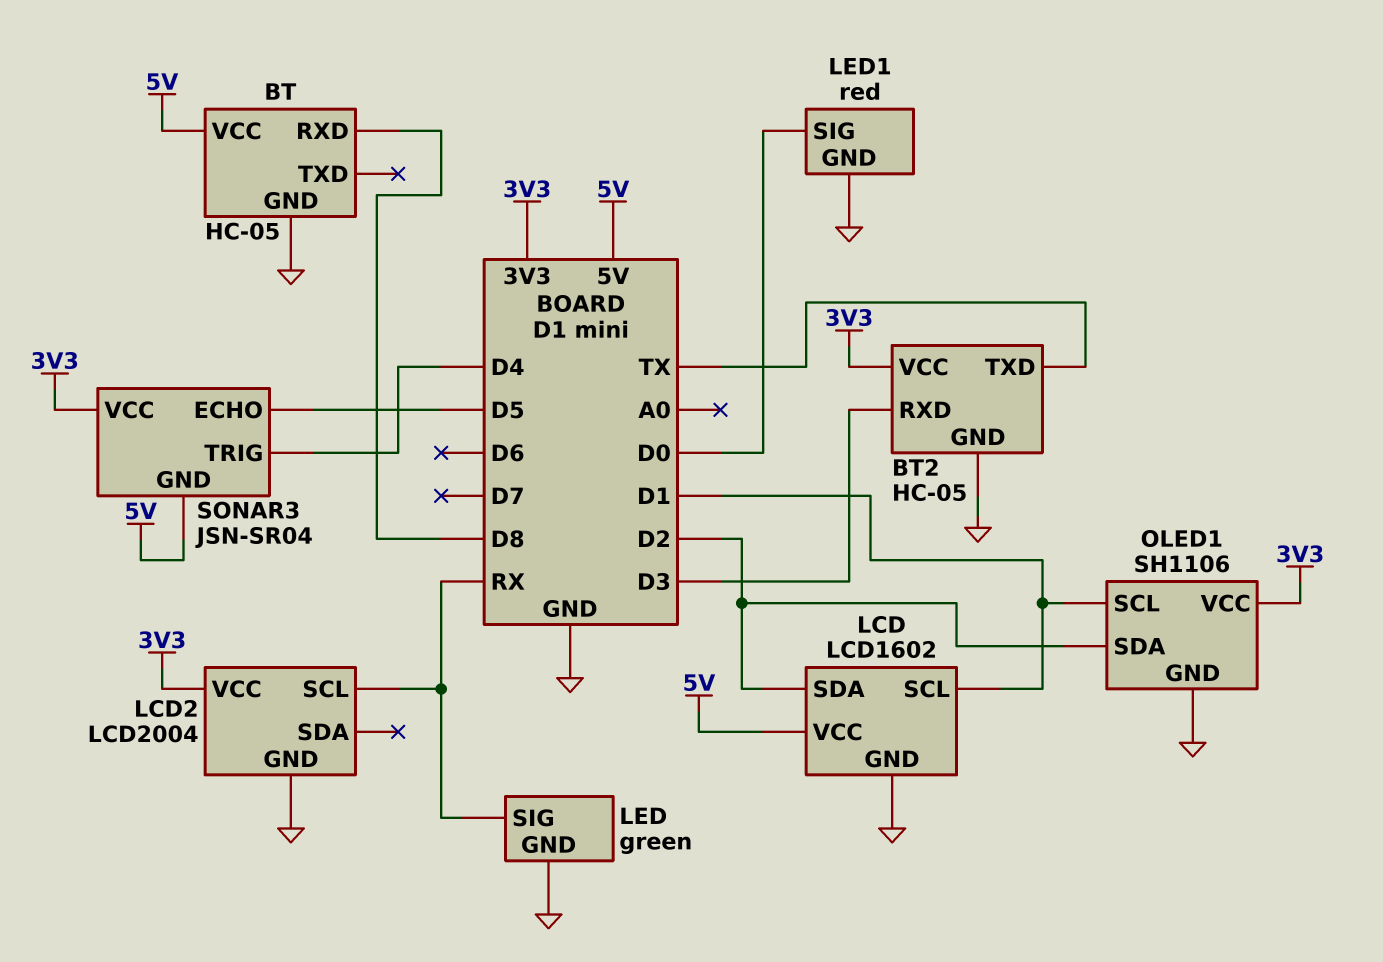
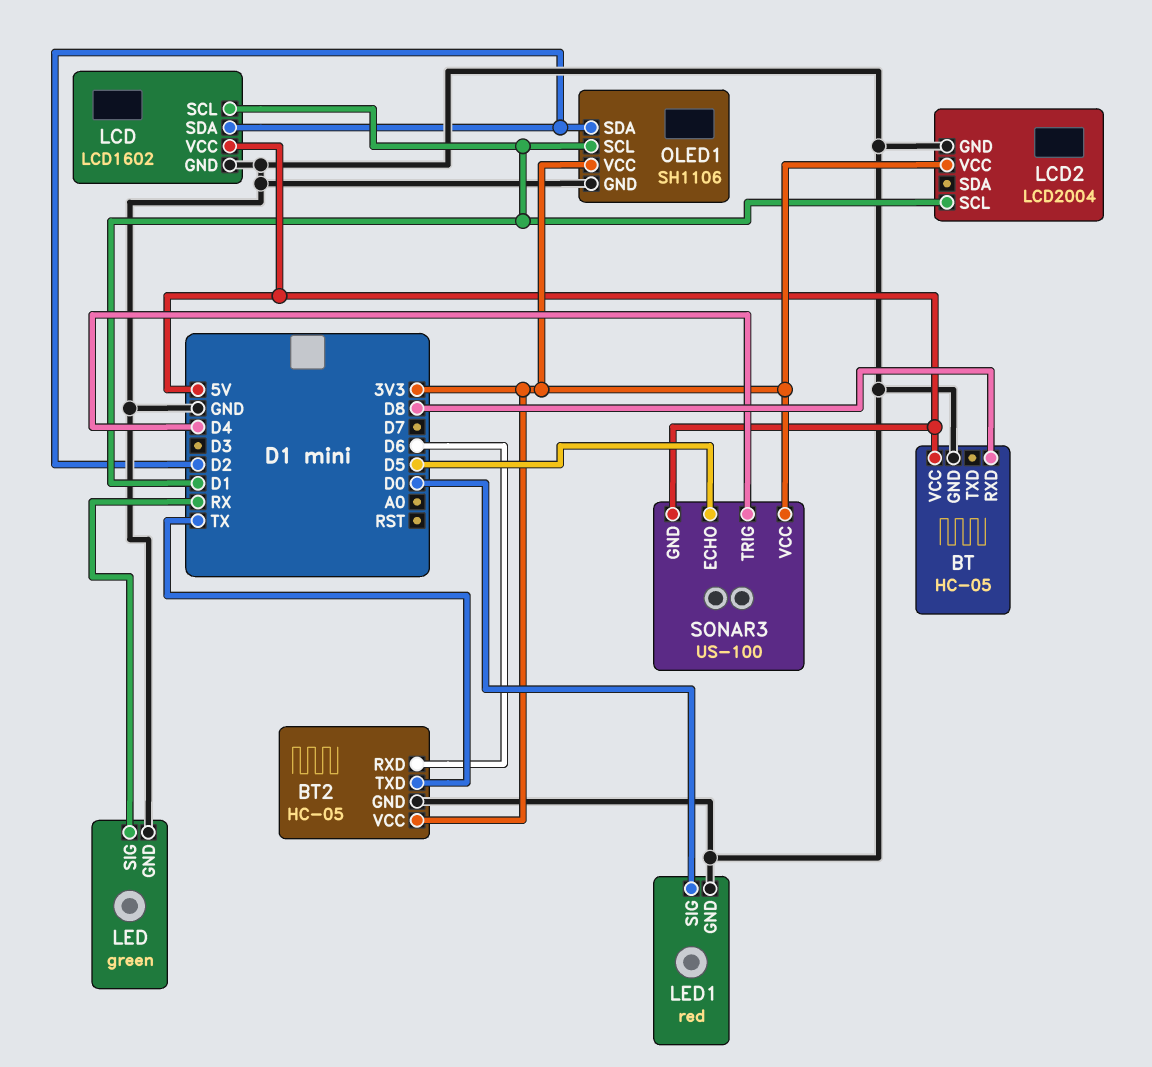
BT2 pin RXD: D3 -> D6
LCD2 pin SCL: RX -> D1
SONAR3: JSN-SR04 -> US-100

